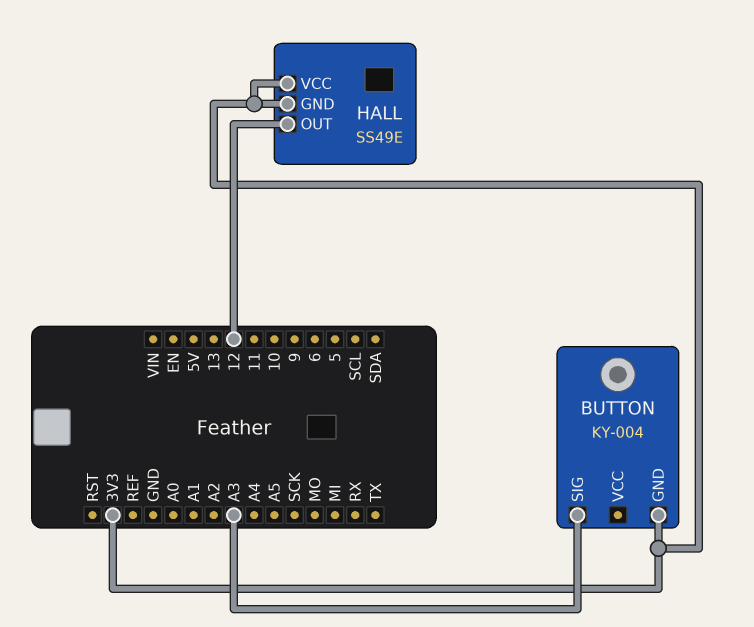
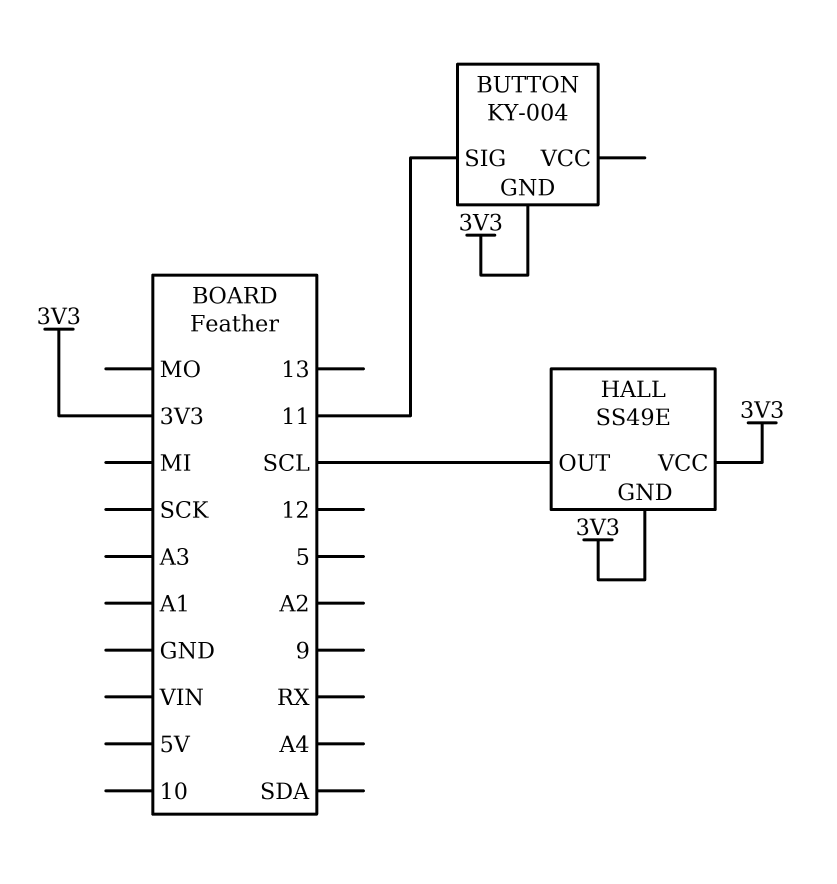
BUTTON pin SIG: A3 -> 11
HALL pin OUT: 12 -> SCL

